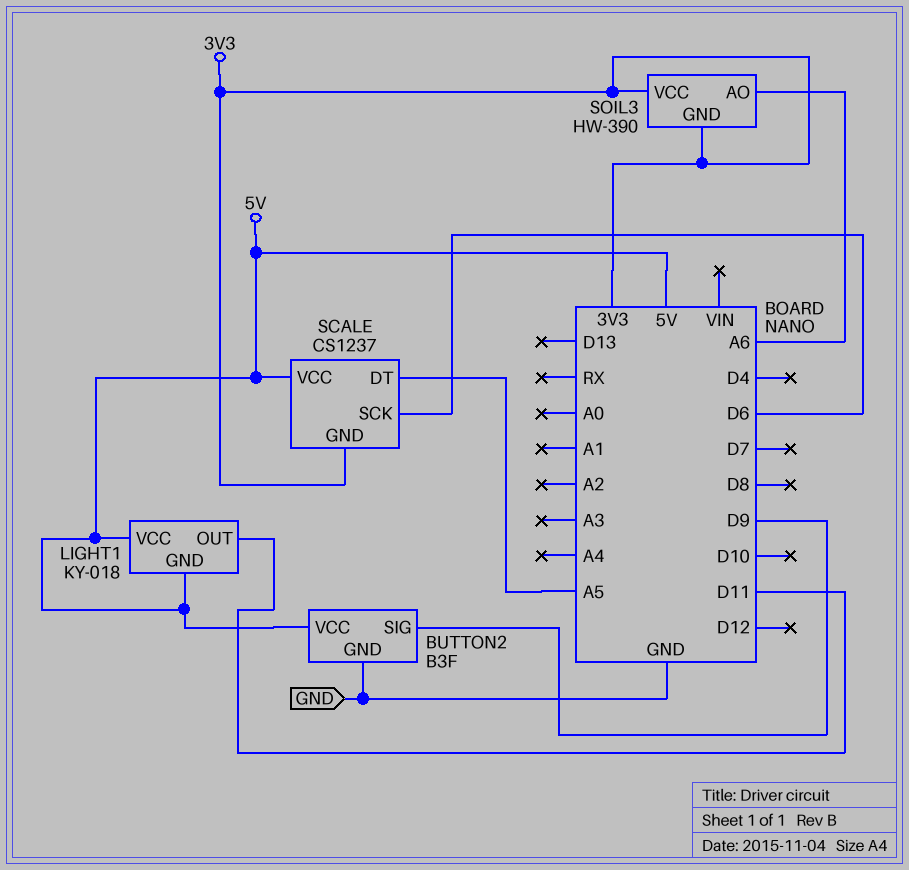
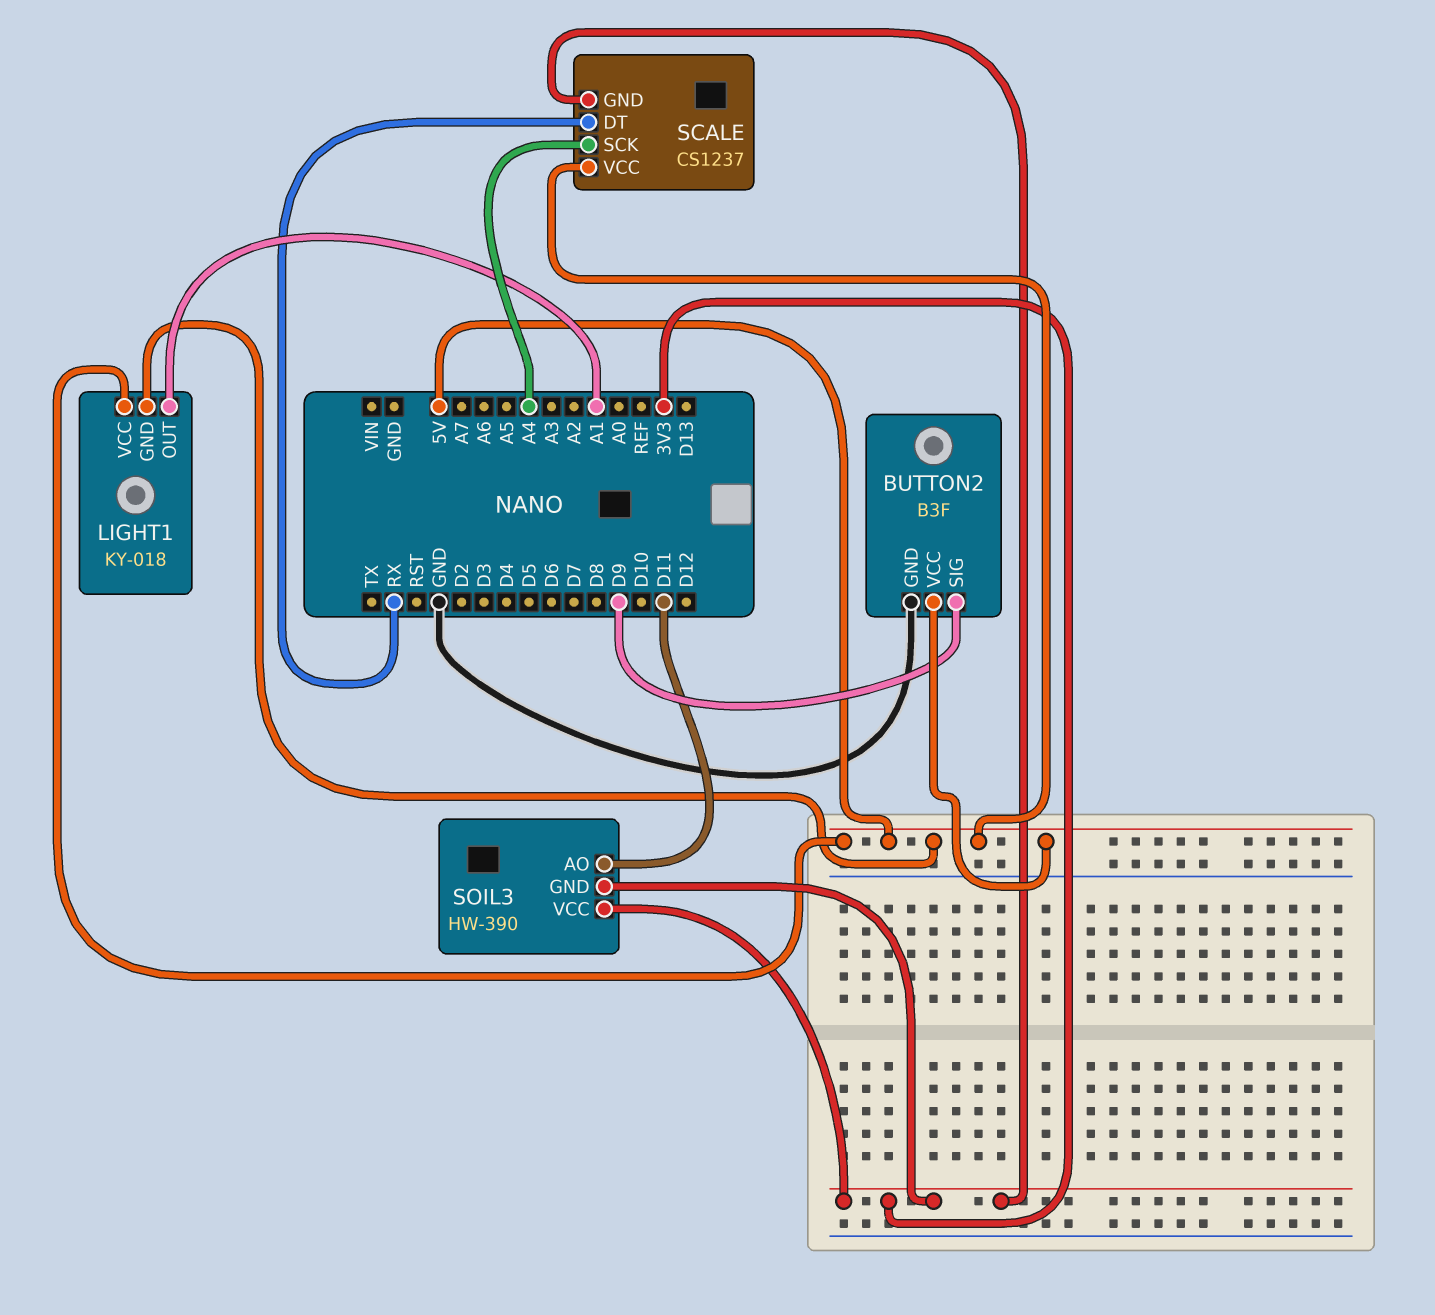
LIGHT1 pin OUT: D11 -> A1
SCALE pin DT: A5 -> RX
SCALE pin SCK: D6 -> A4
SOIL3 pin AO: A6 -> D11

